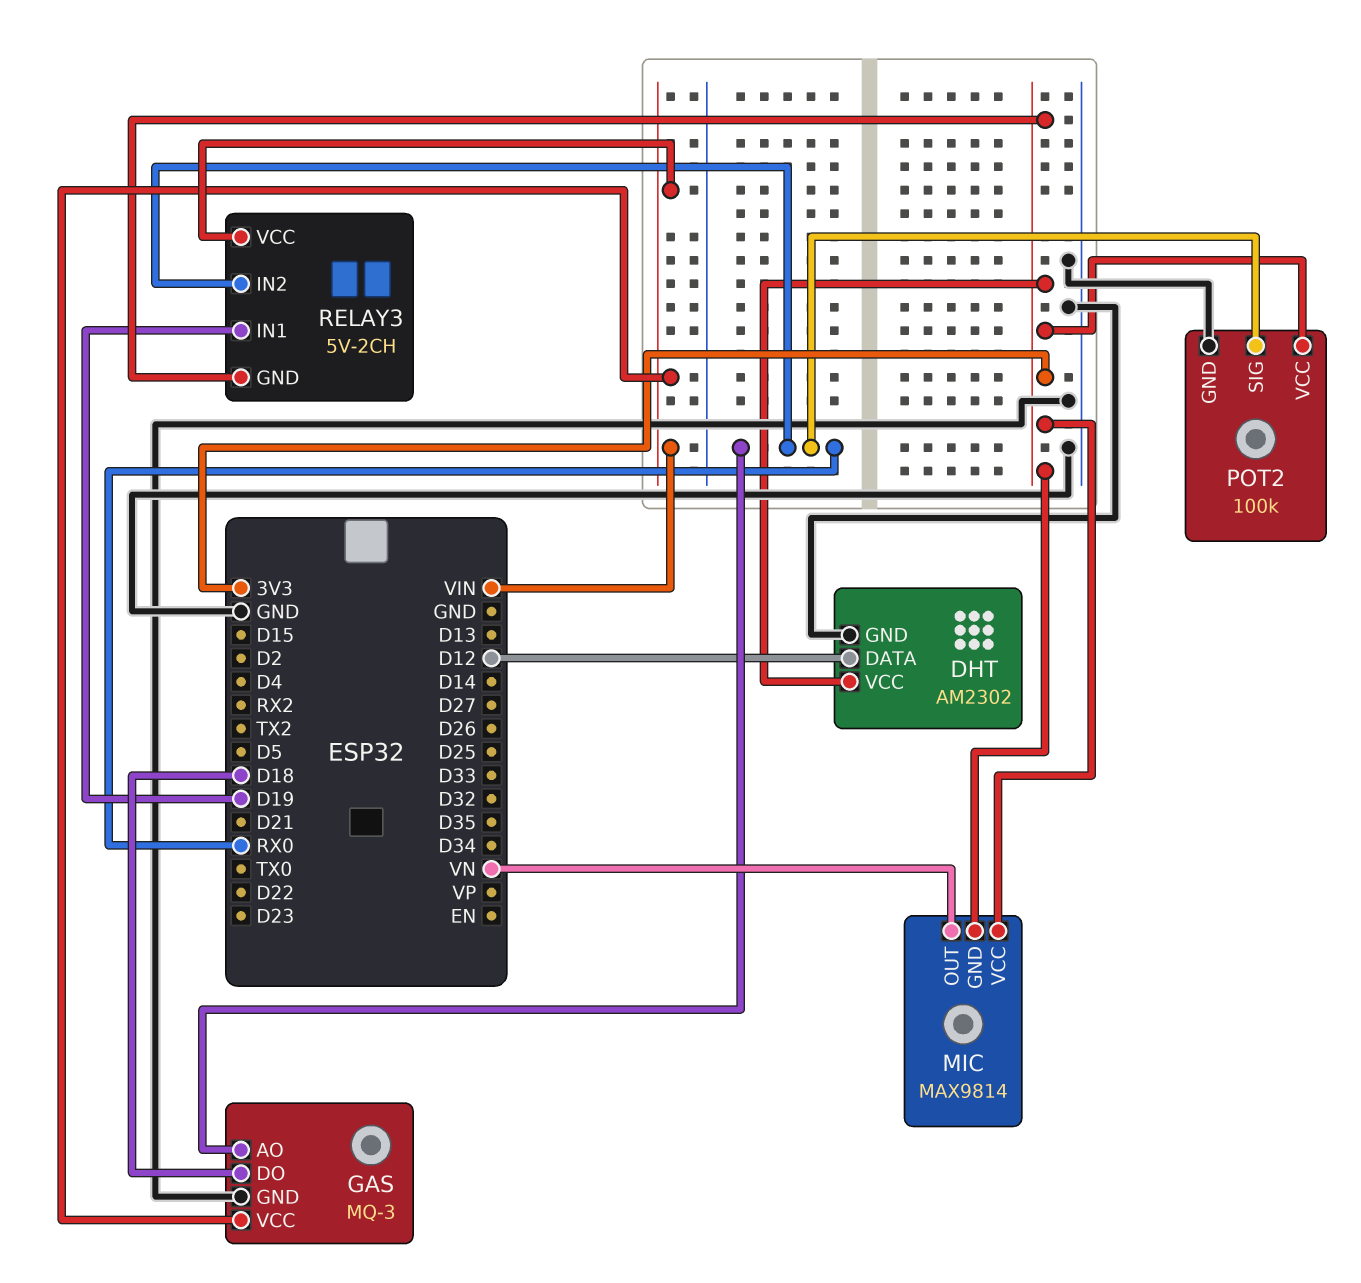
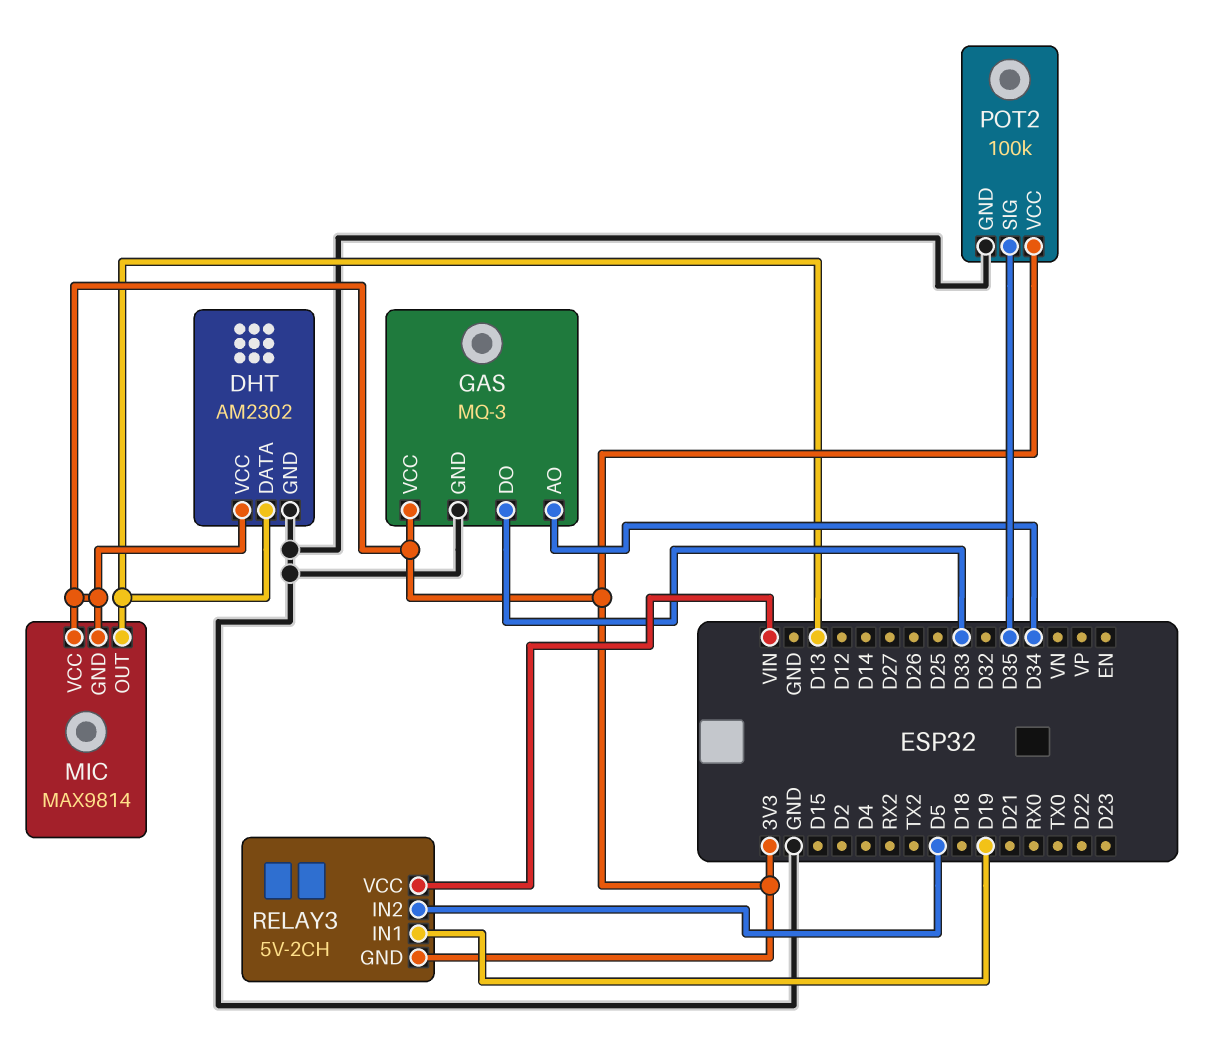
DHT pin DATA: D12 -> D13
GAS pin AO: RX0 -> D34
GAS pin DO: D18 -> D33
GAS pin VCC: VIN -> 3V3
MIC pin OUT: VN -> D13
POT2 pin SIG: RX0 -> D35
RELAY3 pin IN2: RX0 -> D5

